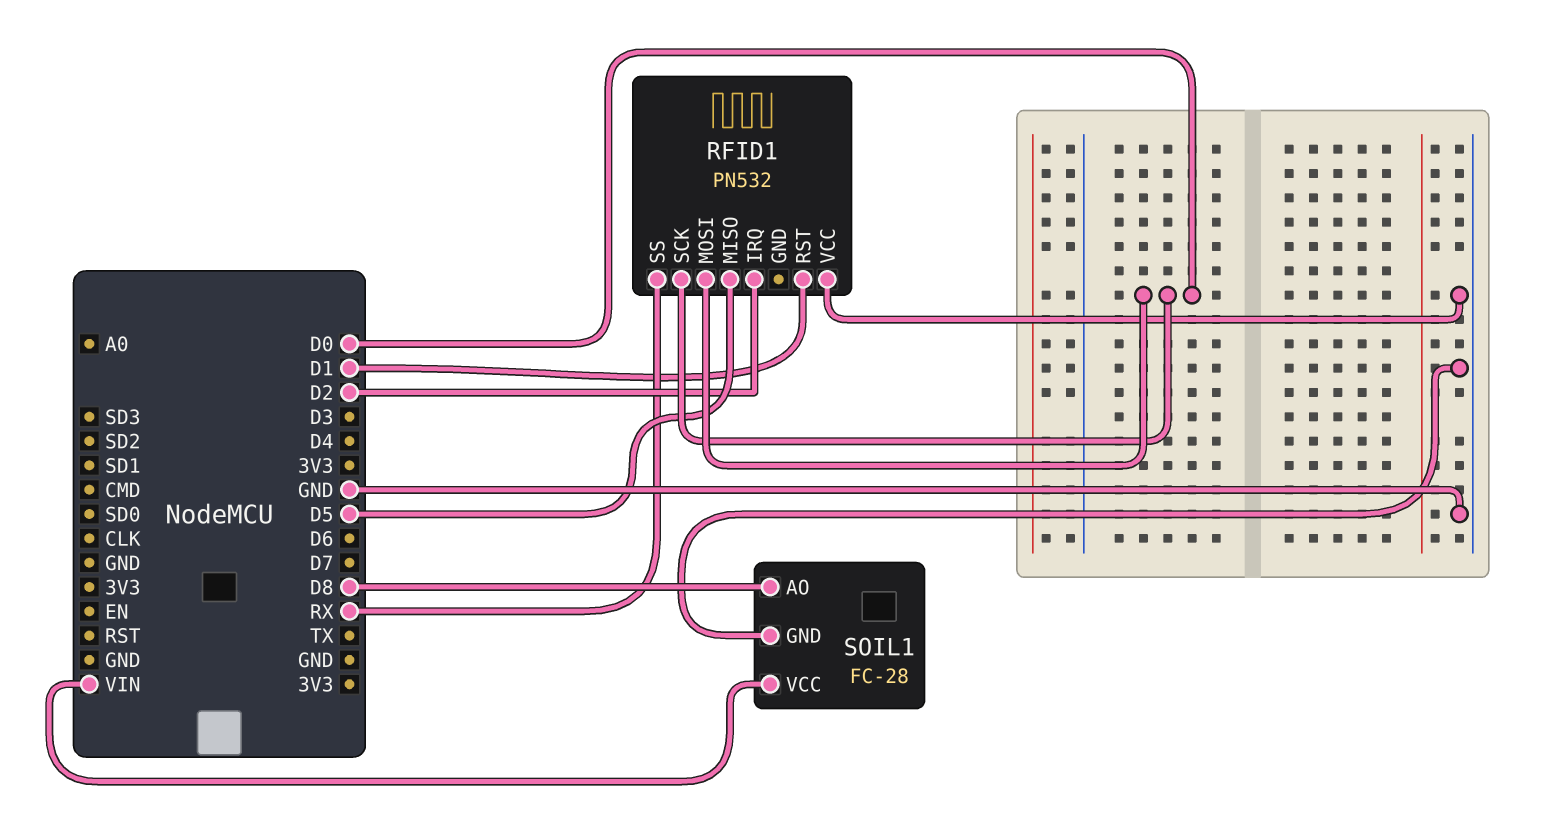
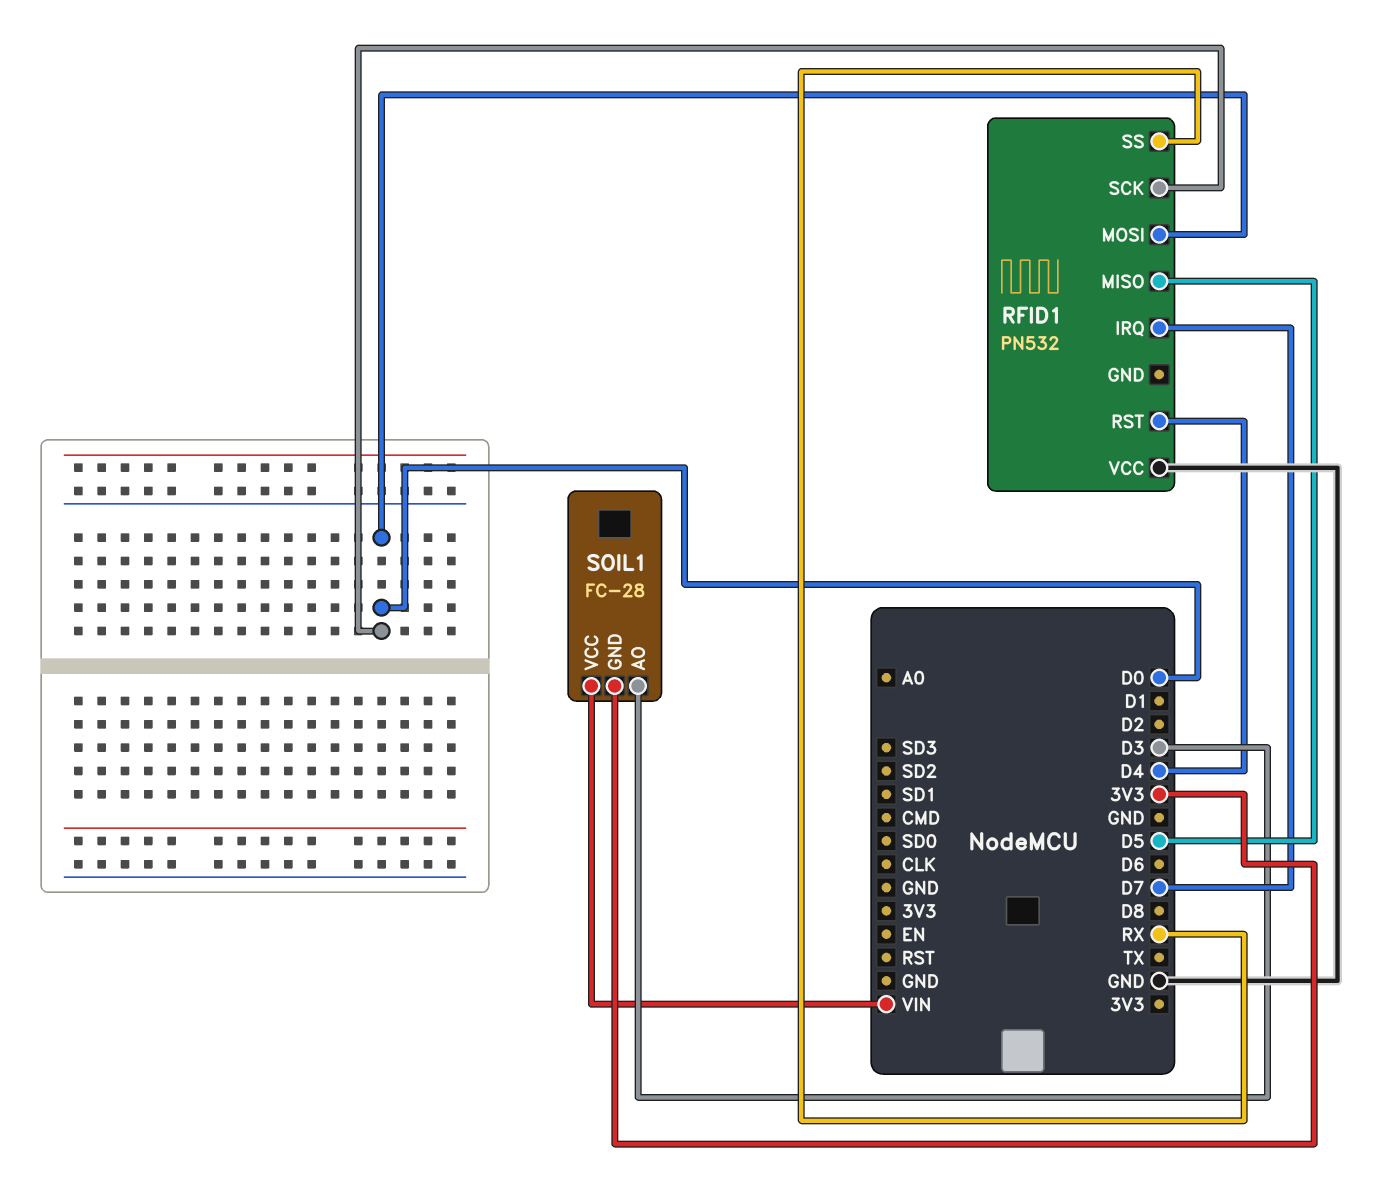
RFID1 pin IRQ: D2 -> D7
RFID1 pin RST: D1 -> D4
SOIL1 pin AO: D8 -> D3
SOIL1 pin GND: GND -> 3V3

